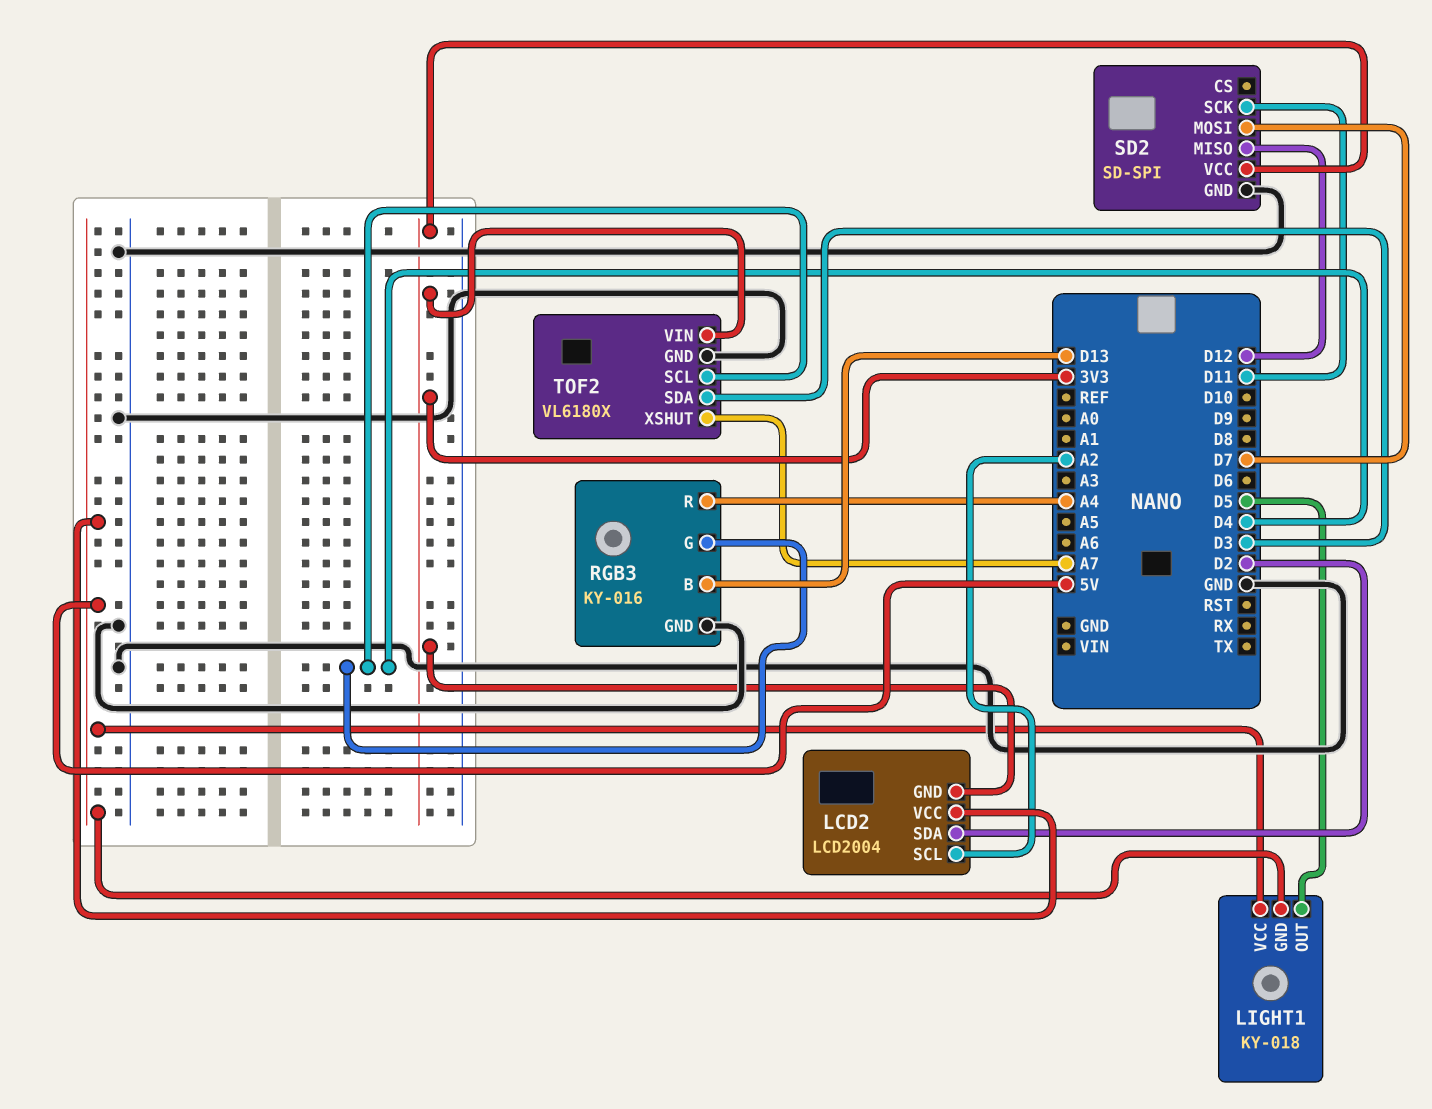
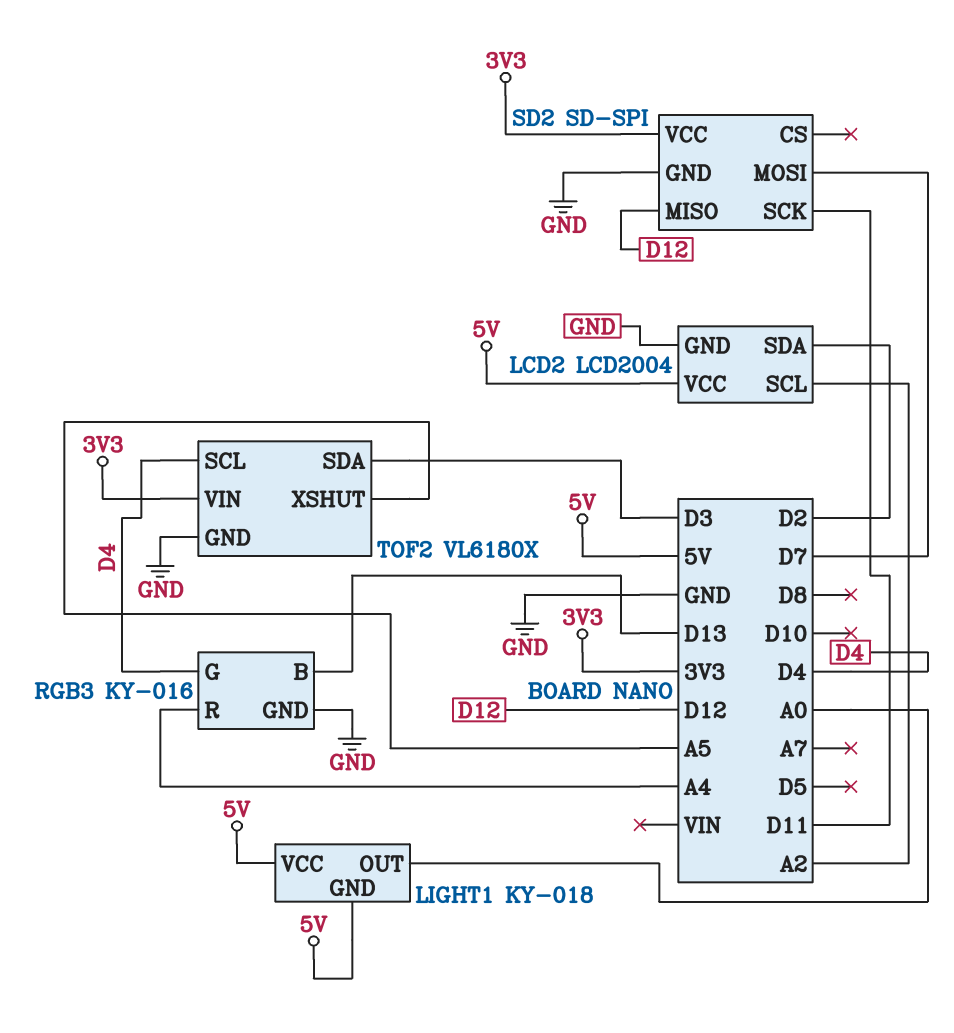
LCD2 pin GND: 3V3 -> GND
LIGHT1 pin OUT: D5 -> A0
TOF2 pin XSHUT: A7 -> A5

